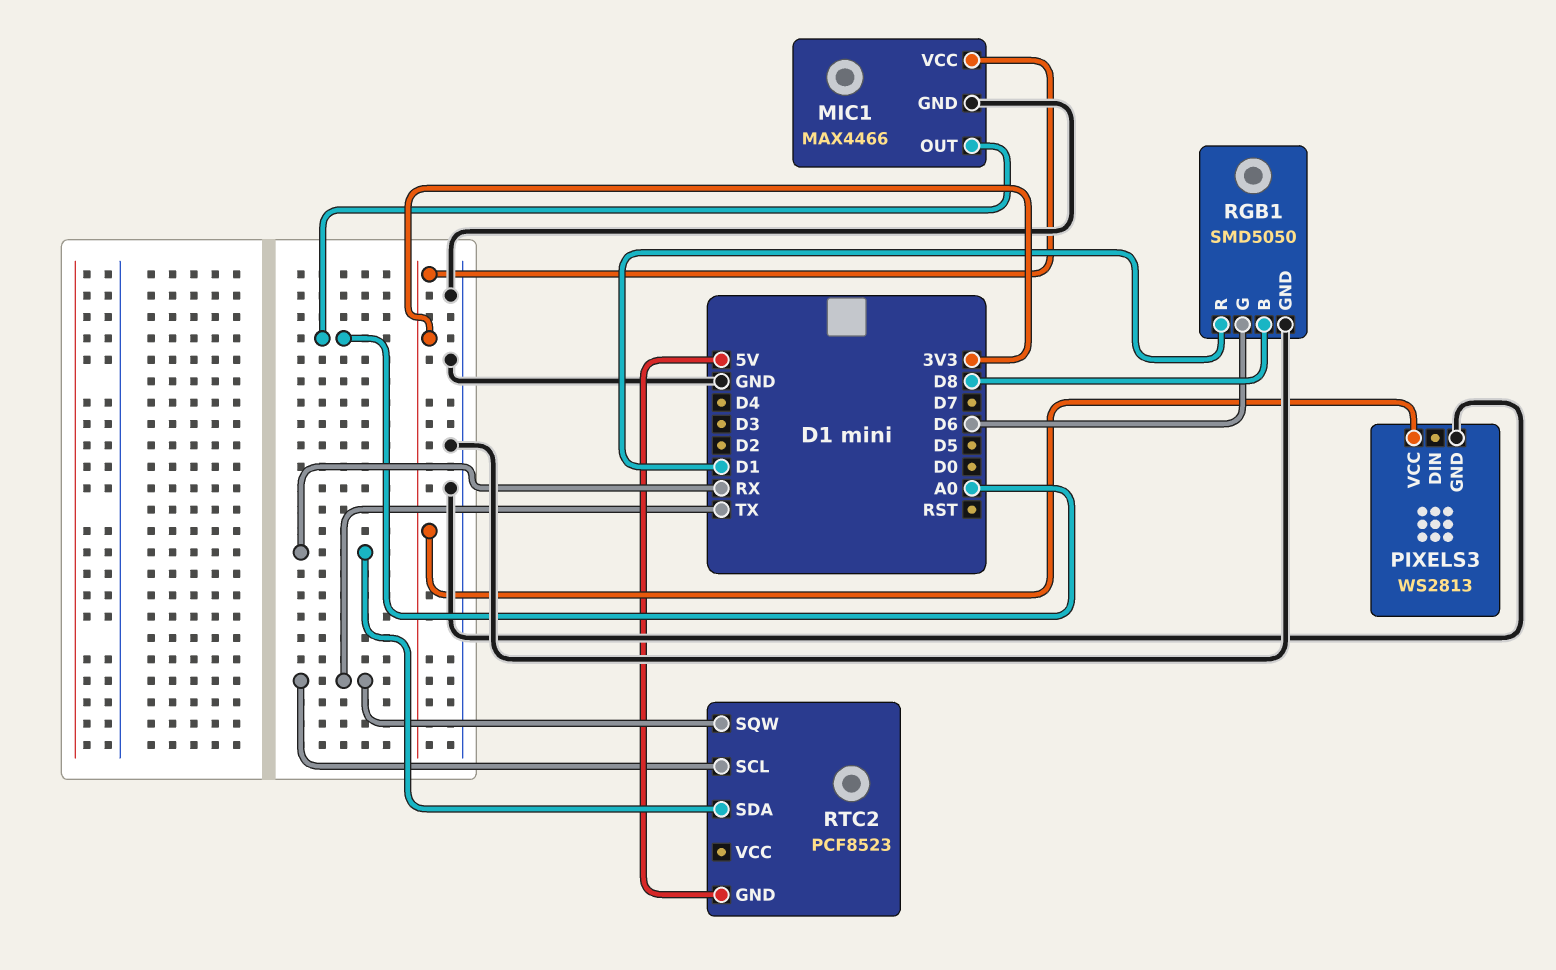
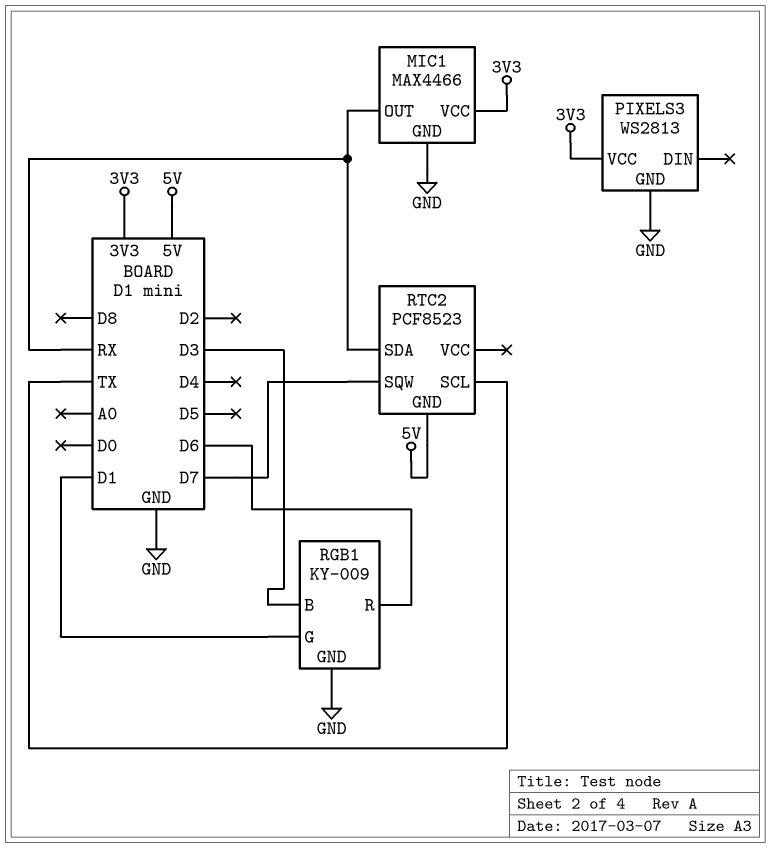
MIC1 pin OUT: A0 -> RX
RGB1: SMD5050 -> KY-009
RGB1 pin B: D8 -> D3
RGB1 pin G: D6 -> D1
RGB1 pin R: D1 -> D6
RTC2 pin SQW: TX -> D7

